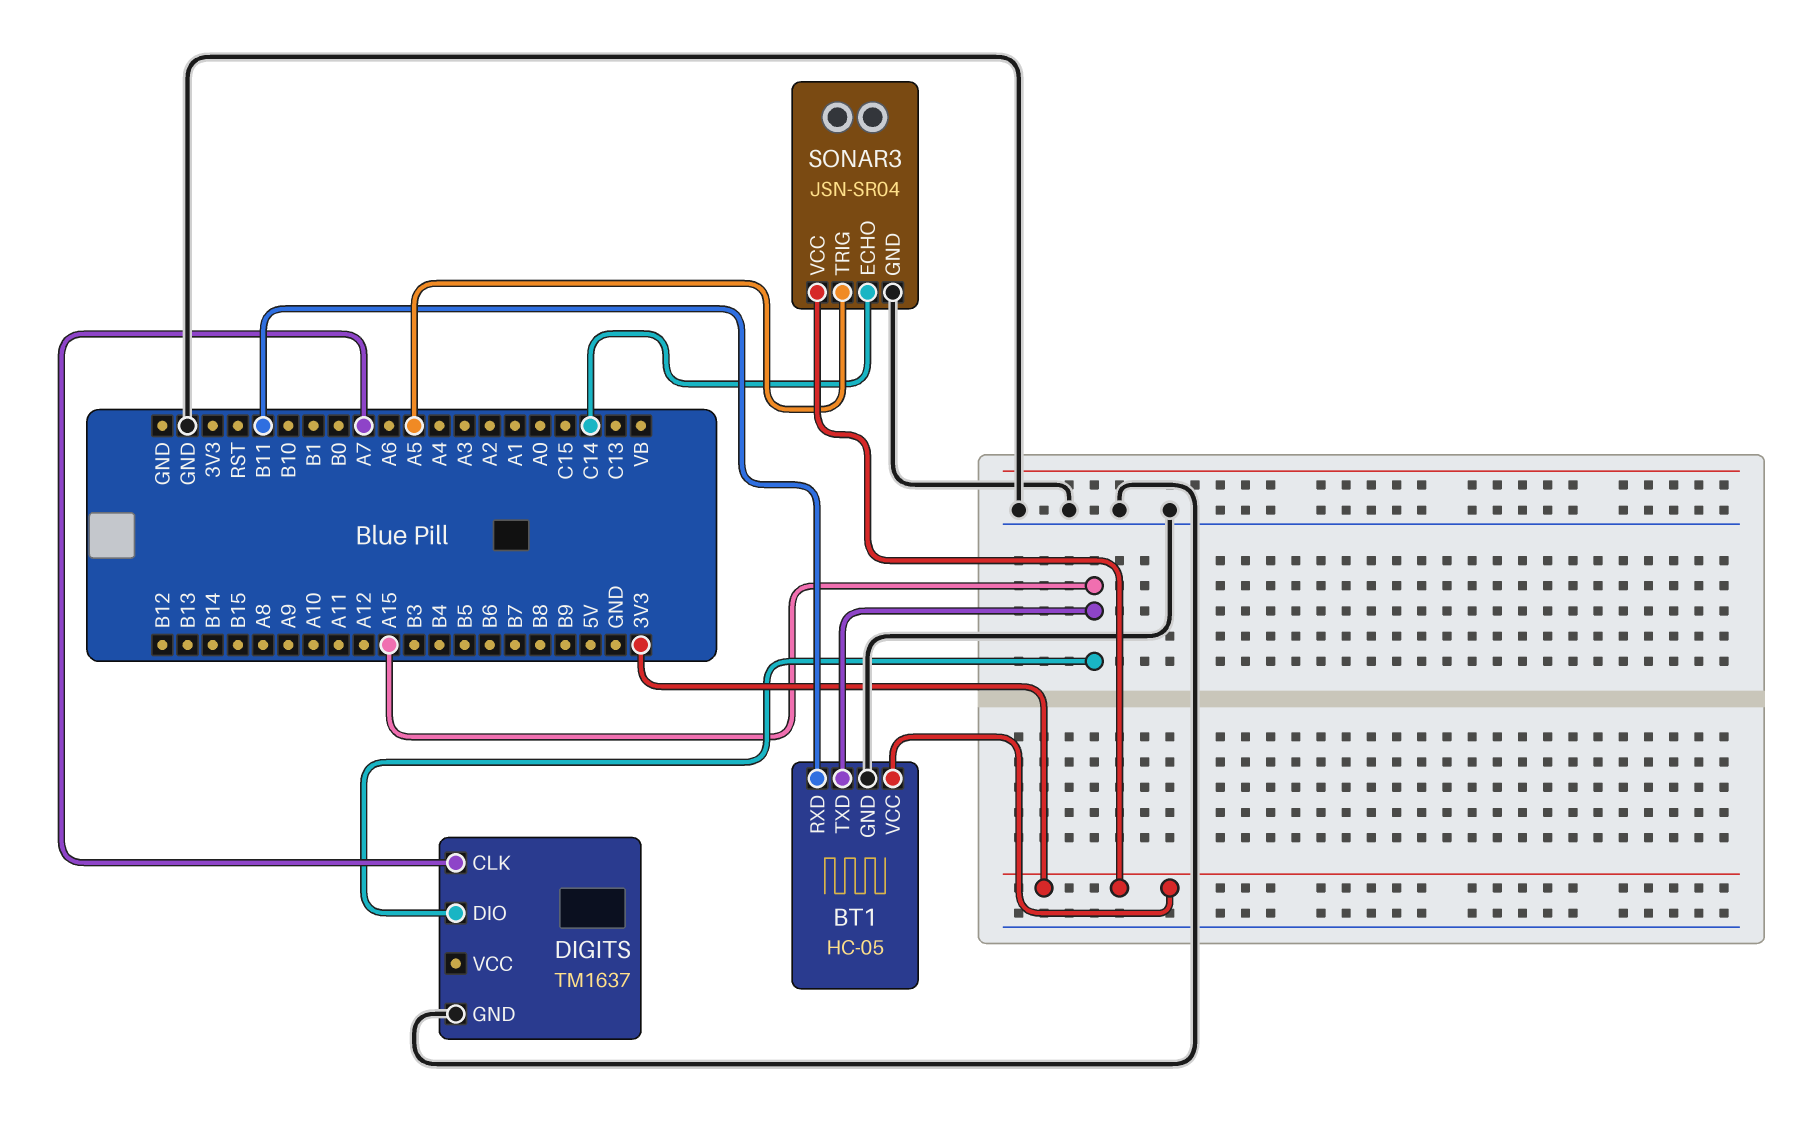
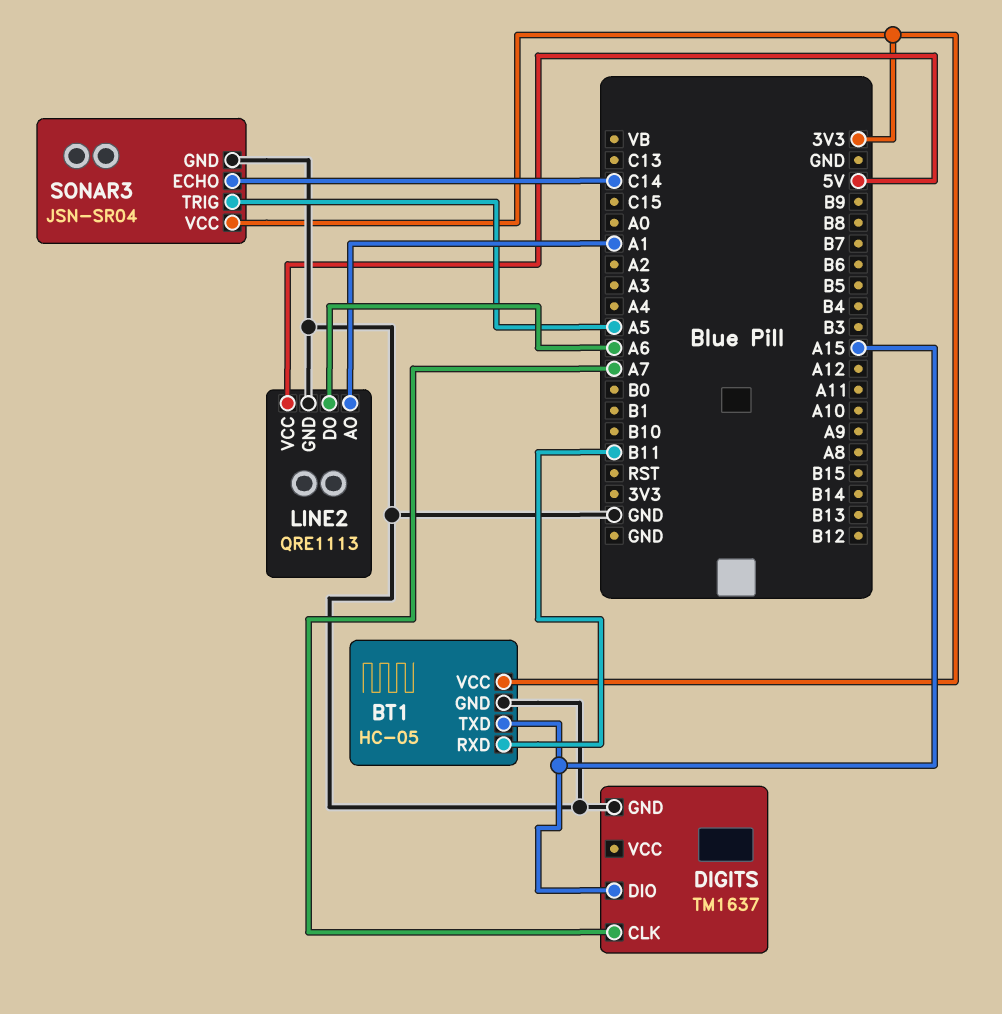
LINE2: none -> QRE1113
LINE2 pin AO: none -> A1
LINE2 pin DO: none -> A6
LINE2 pin GND: none -> GND
LINE2 pin VCC: none -> 5V

